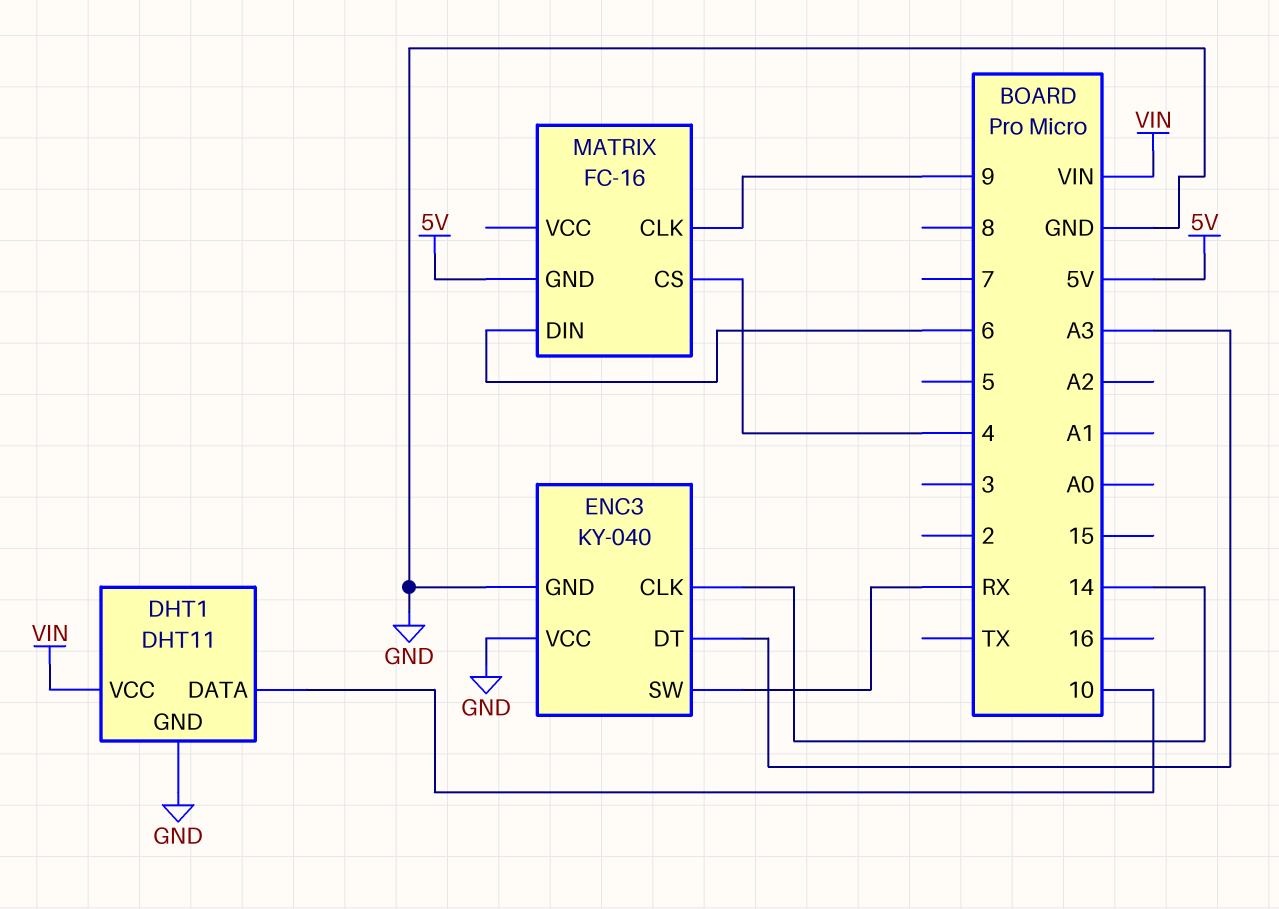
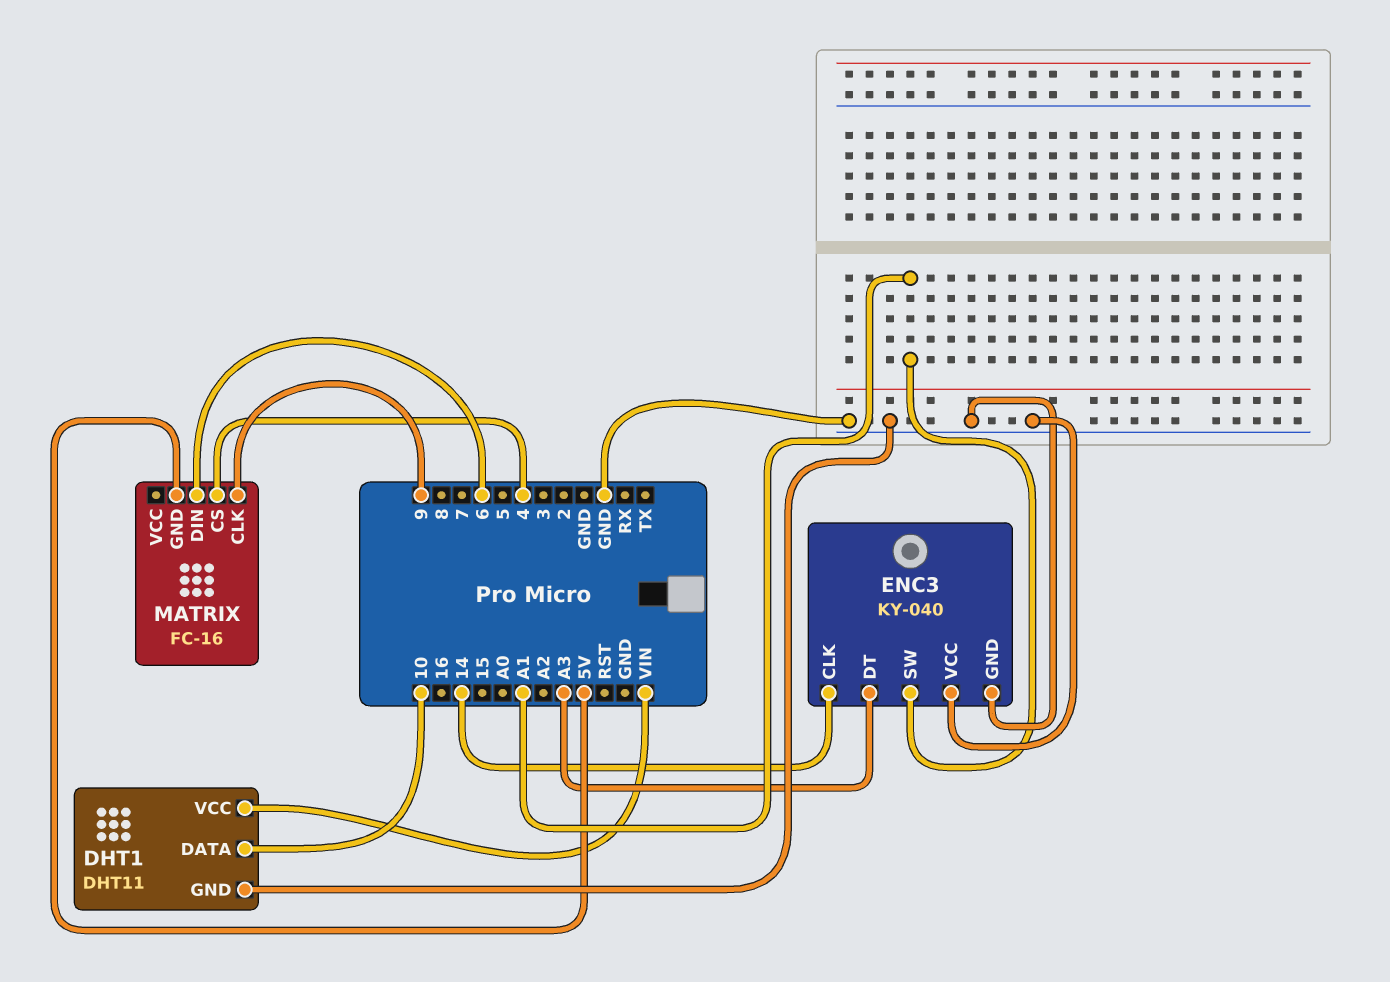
ENC3 pin SW: RX -> A1

